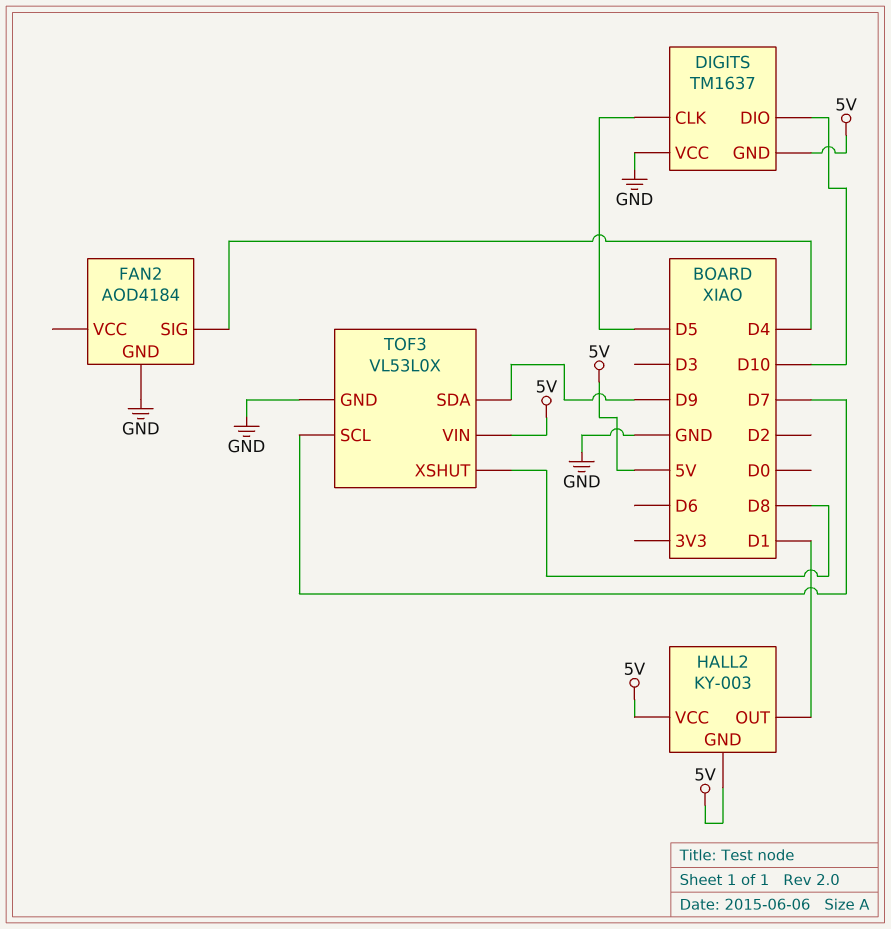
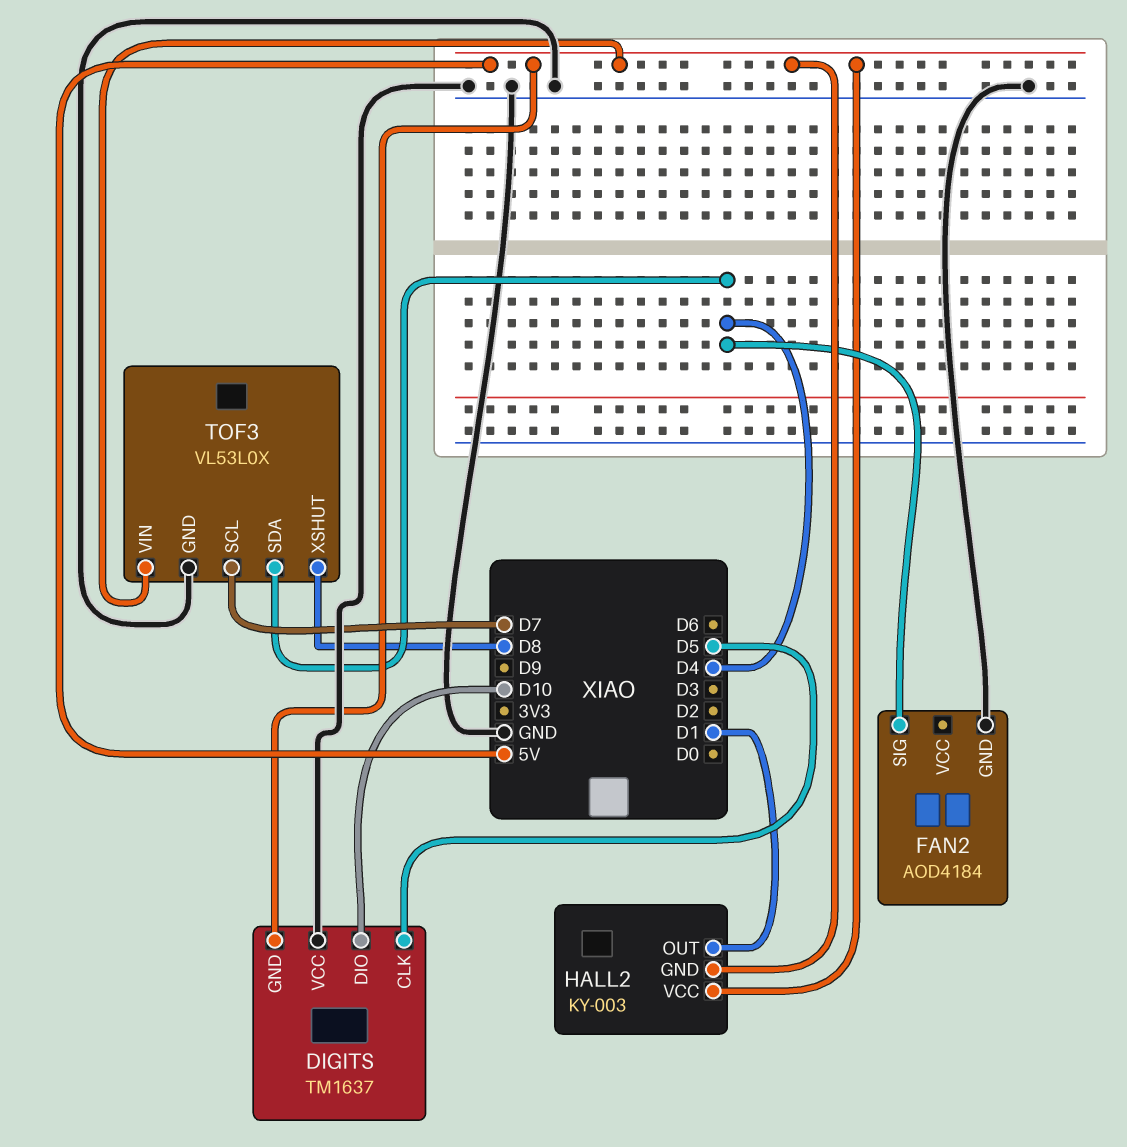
TOF3 pin SDA: D9 -> D4

